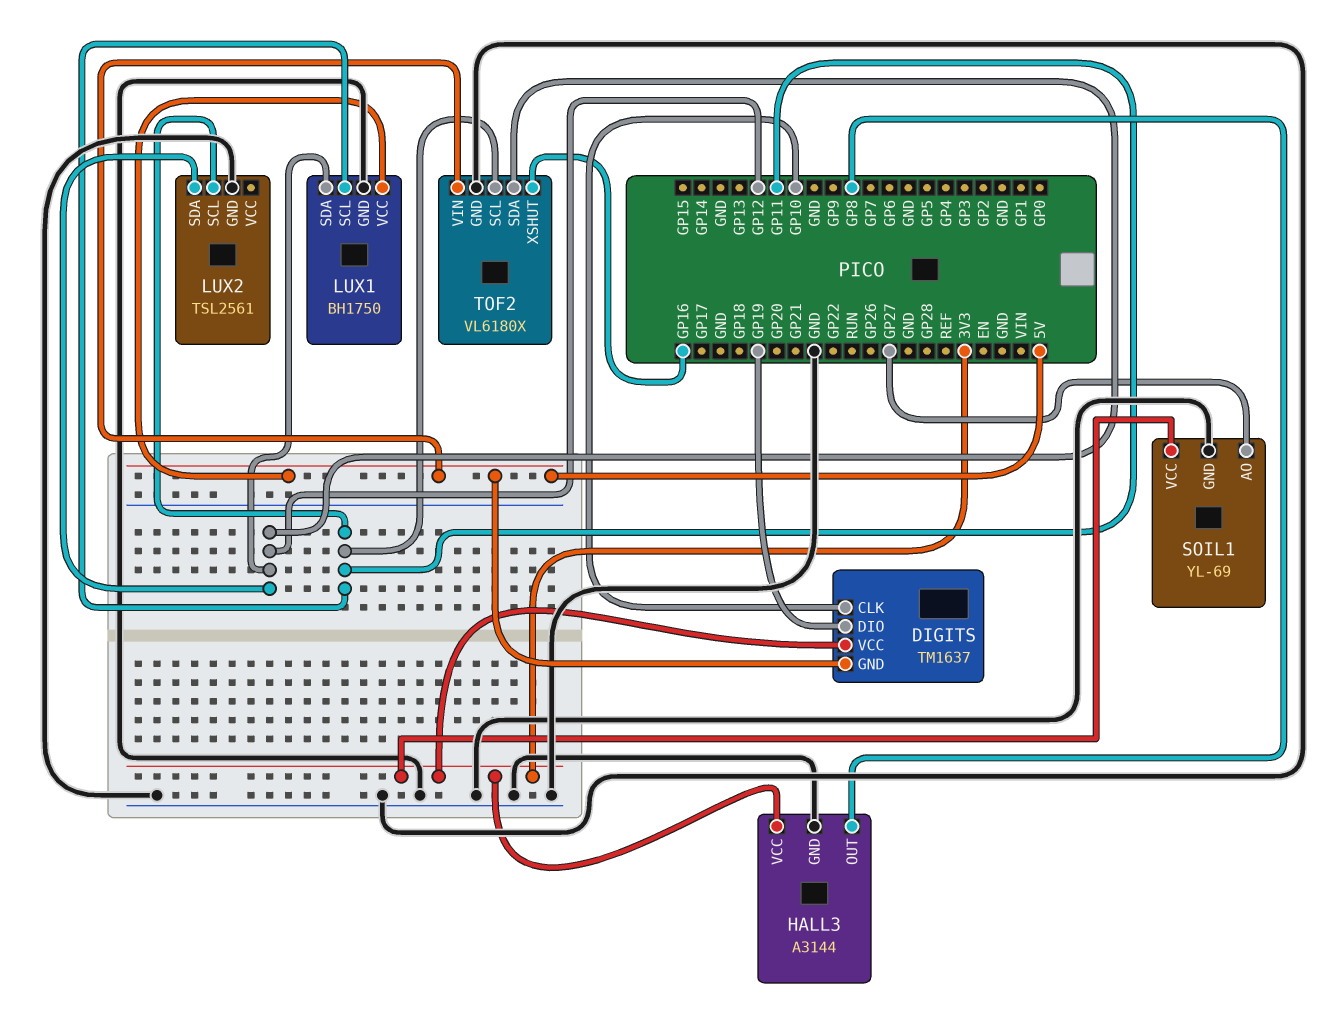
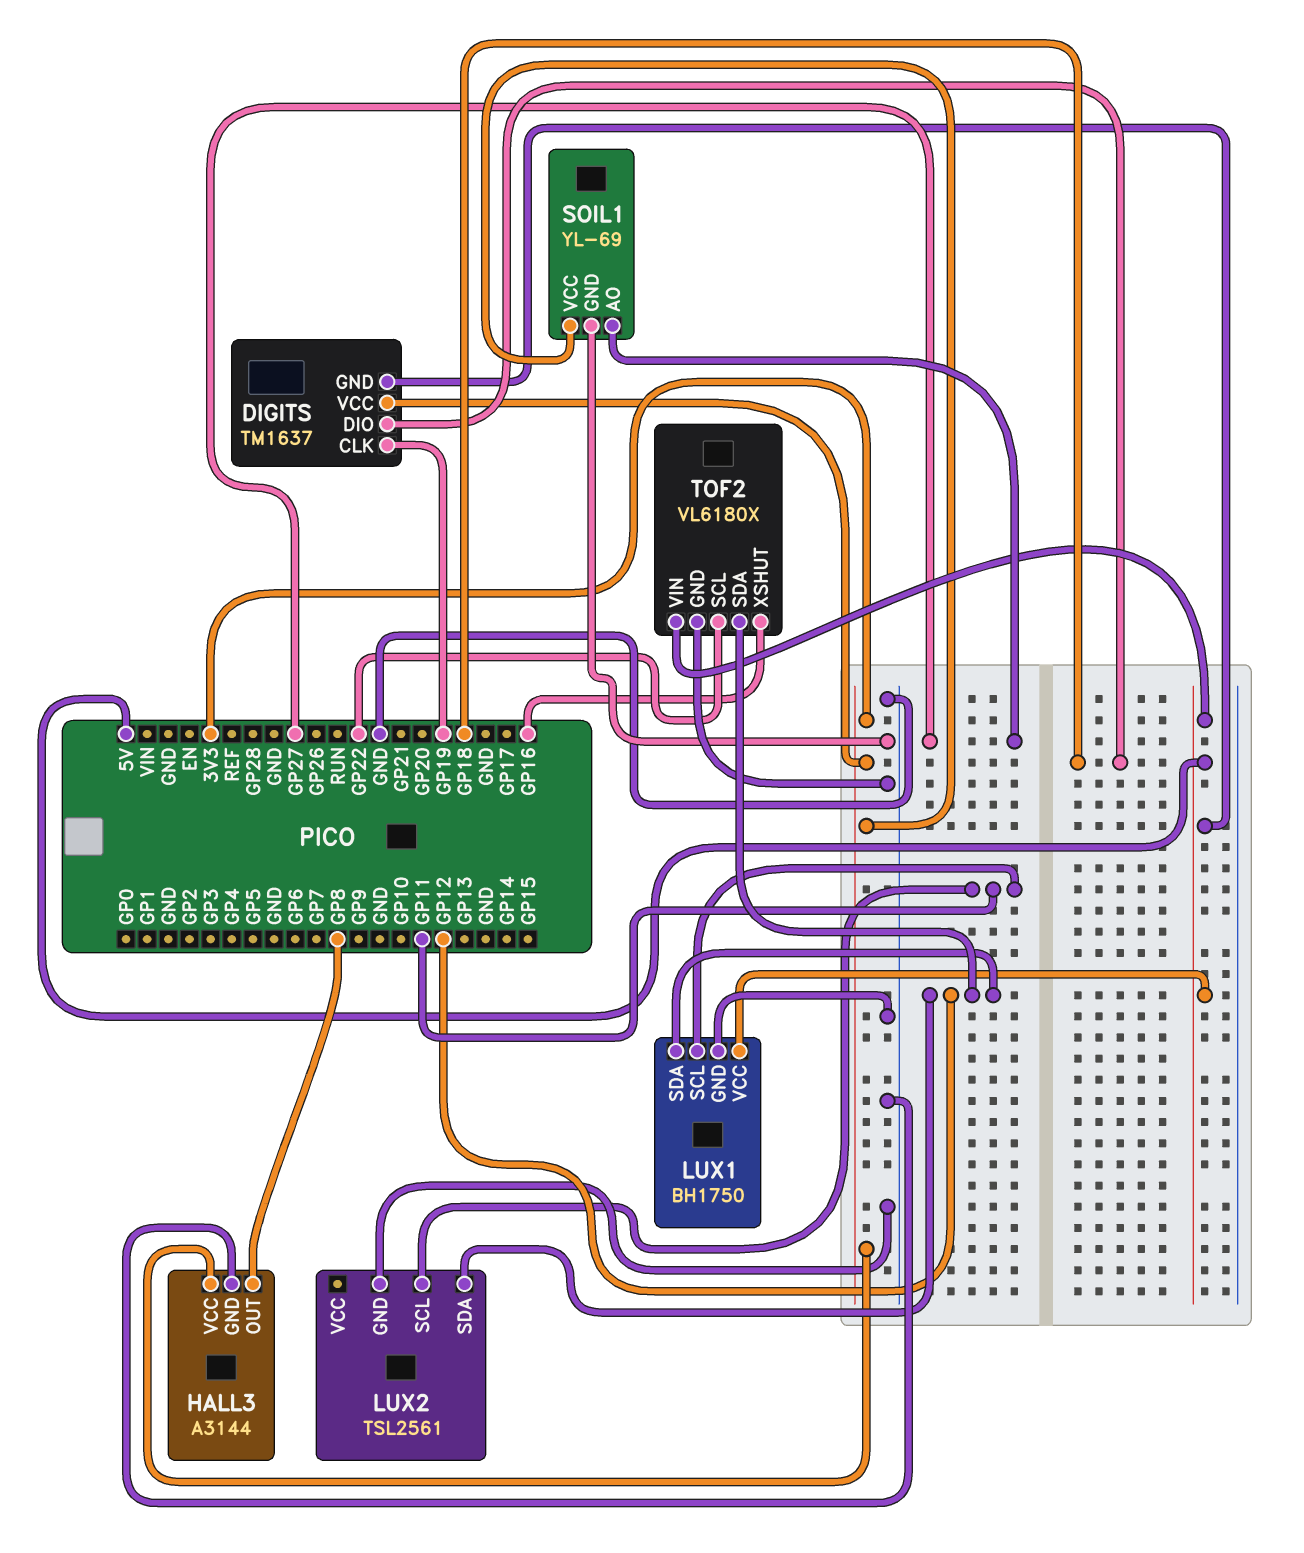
DIGITS pin CLK: GP10 -> GP19
DIGITS pin DIO: GP19 -> GP18
TOF2 pin SCL: GP11 -> GP22

